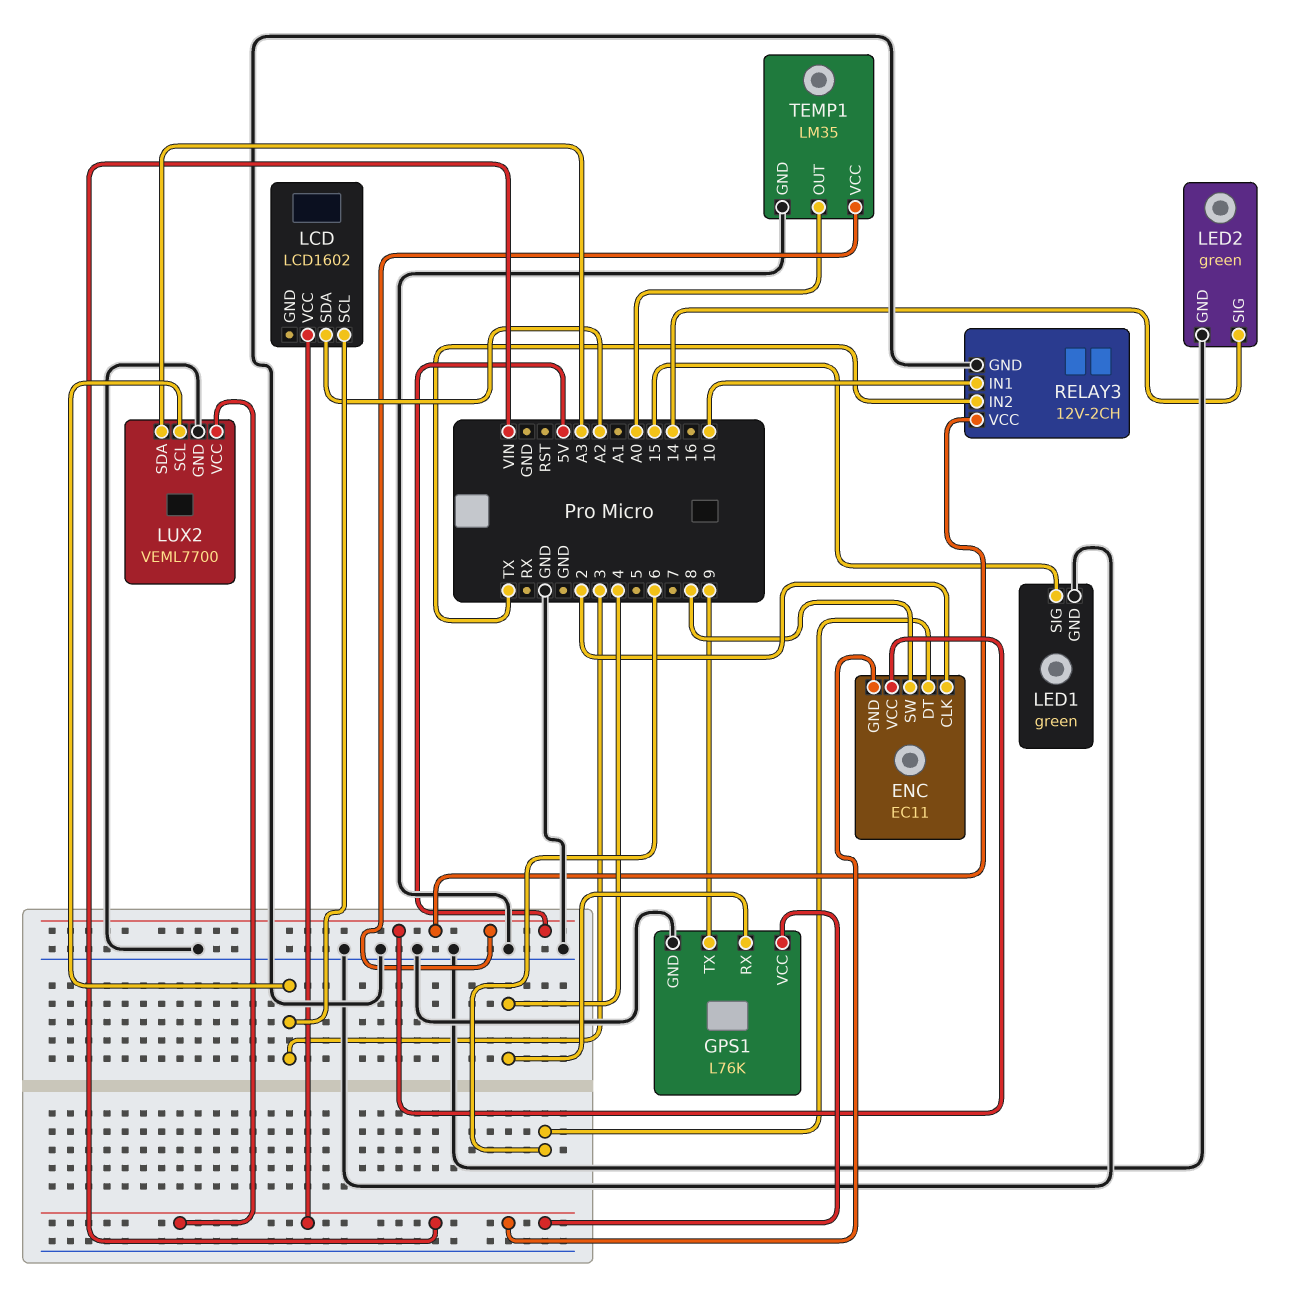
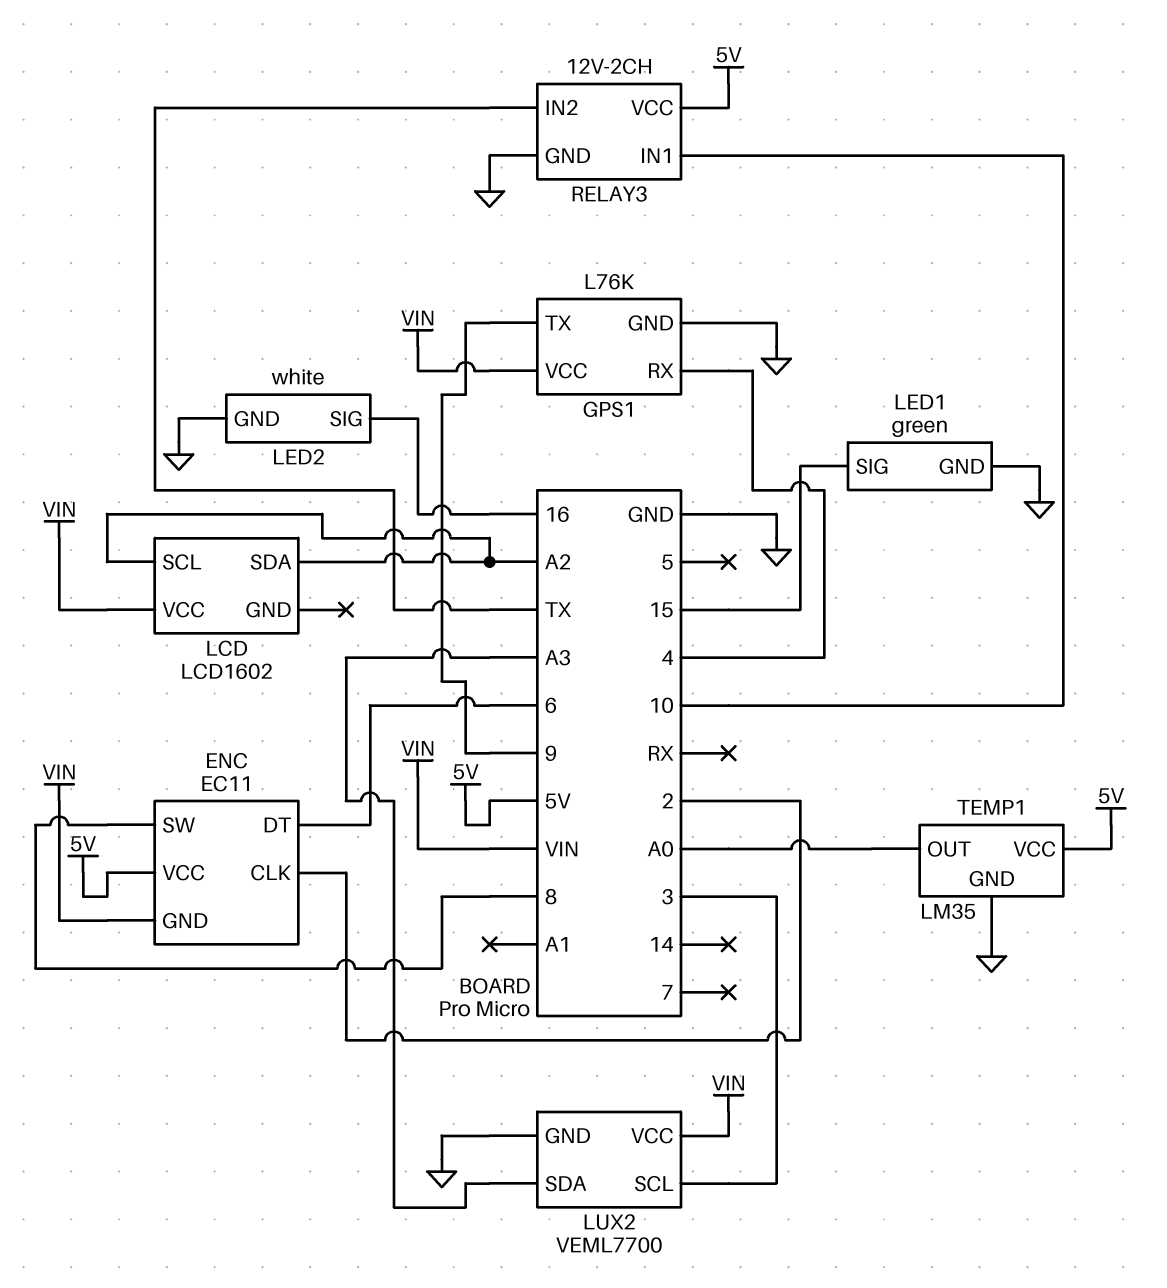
LCD pin SCL: 3 -> A2
LED2: green -> white
LED2 pin SIG: 14 -> 16

